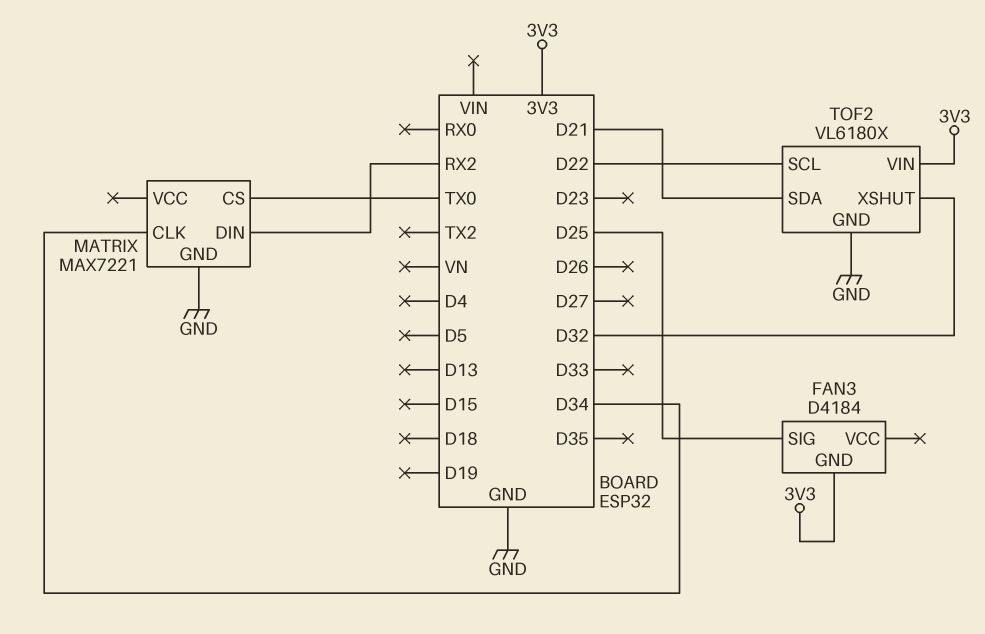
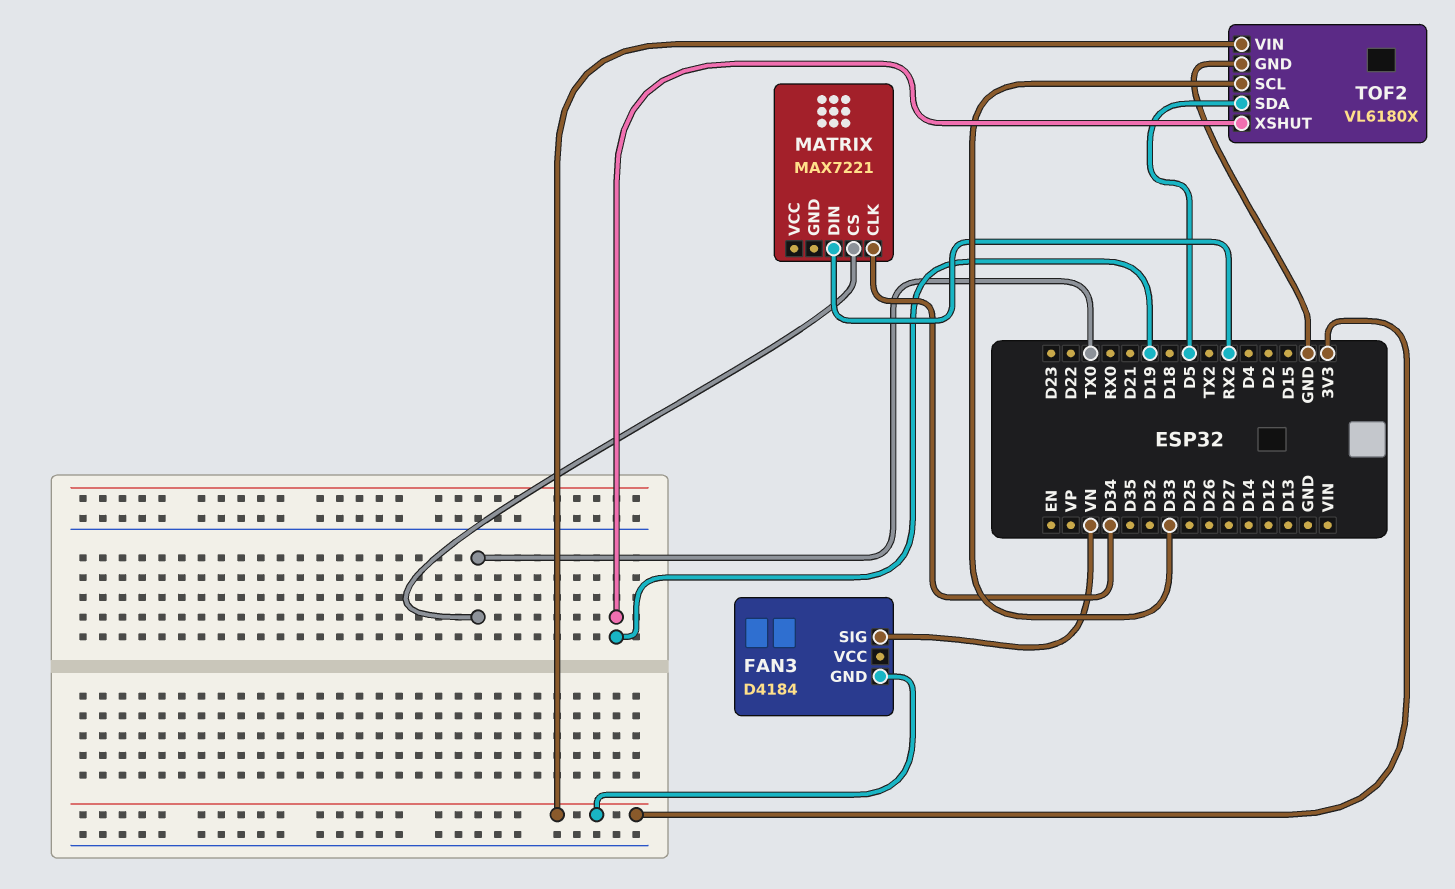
FAN3 pin SIG: D25 -> VN
MATRIX pin GND: GND -> none
TOF2 pin SCL: D22 -> D33
TOF2 pin SDA: D21 -> D5
TOF2 pin XSHUT: D32 -> D19

